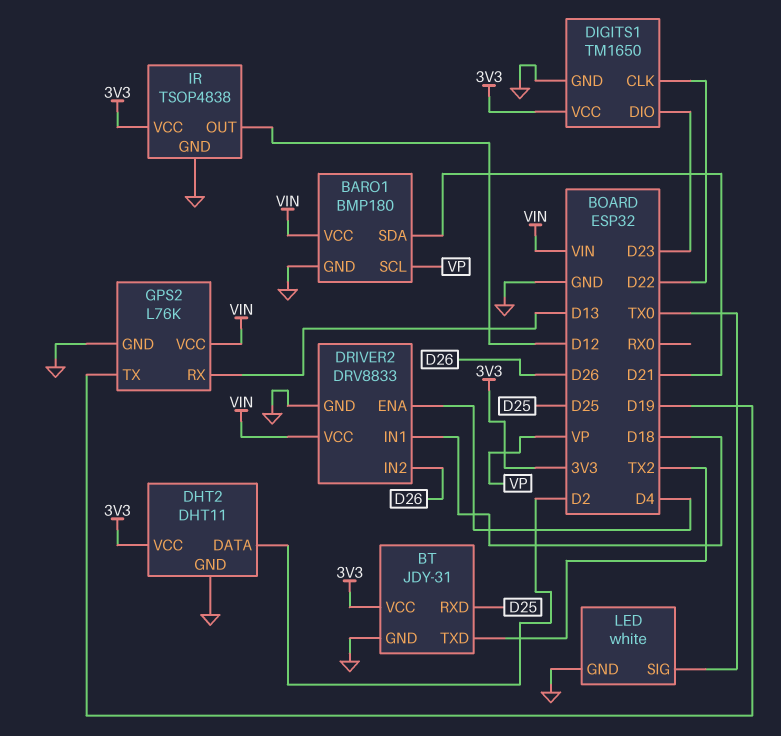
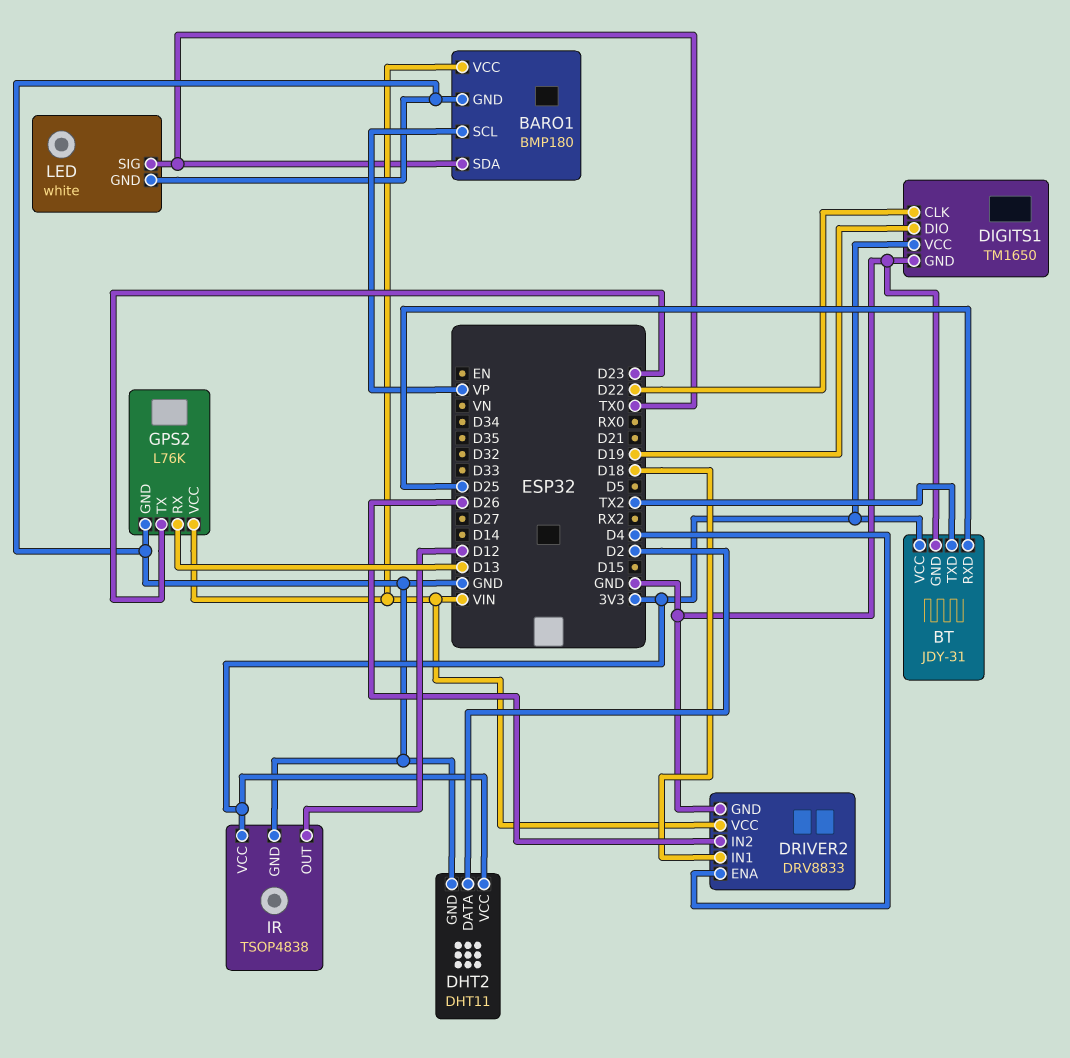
BARO1 pin SDA: D21 -> TX0
DIGITS1 pin DIO: D23 -> D19
GPS2 pin TX: D19 -> D23

